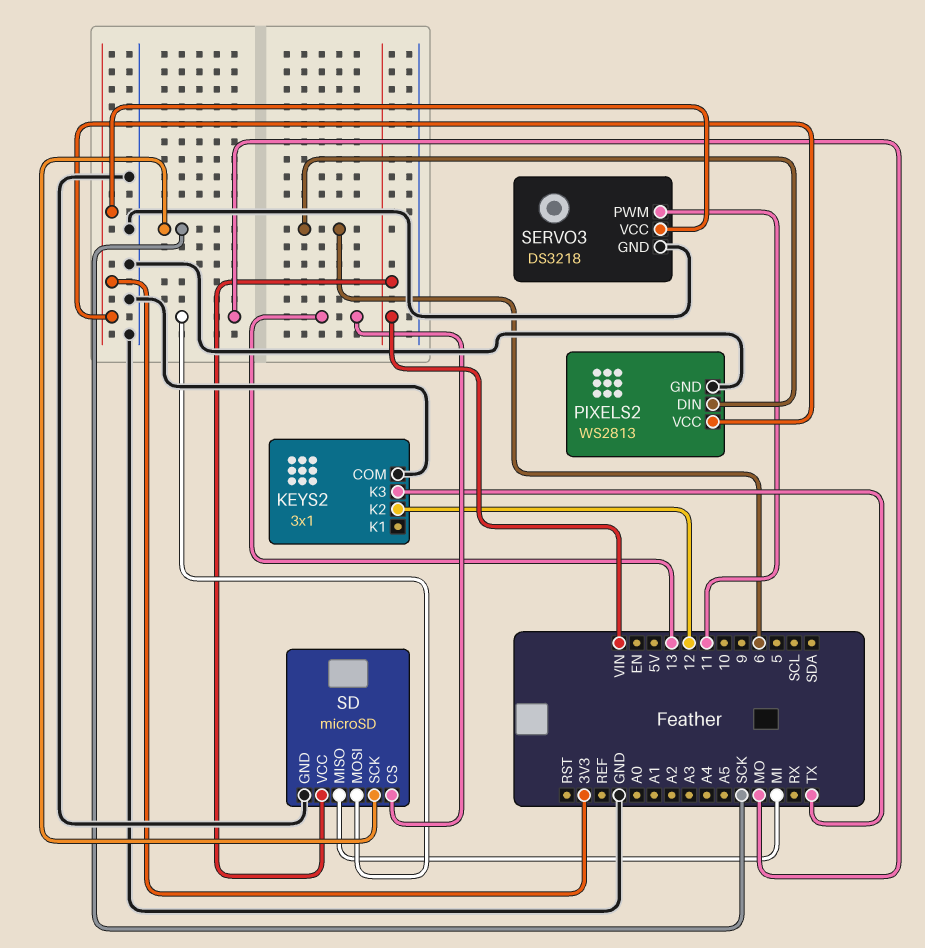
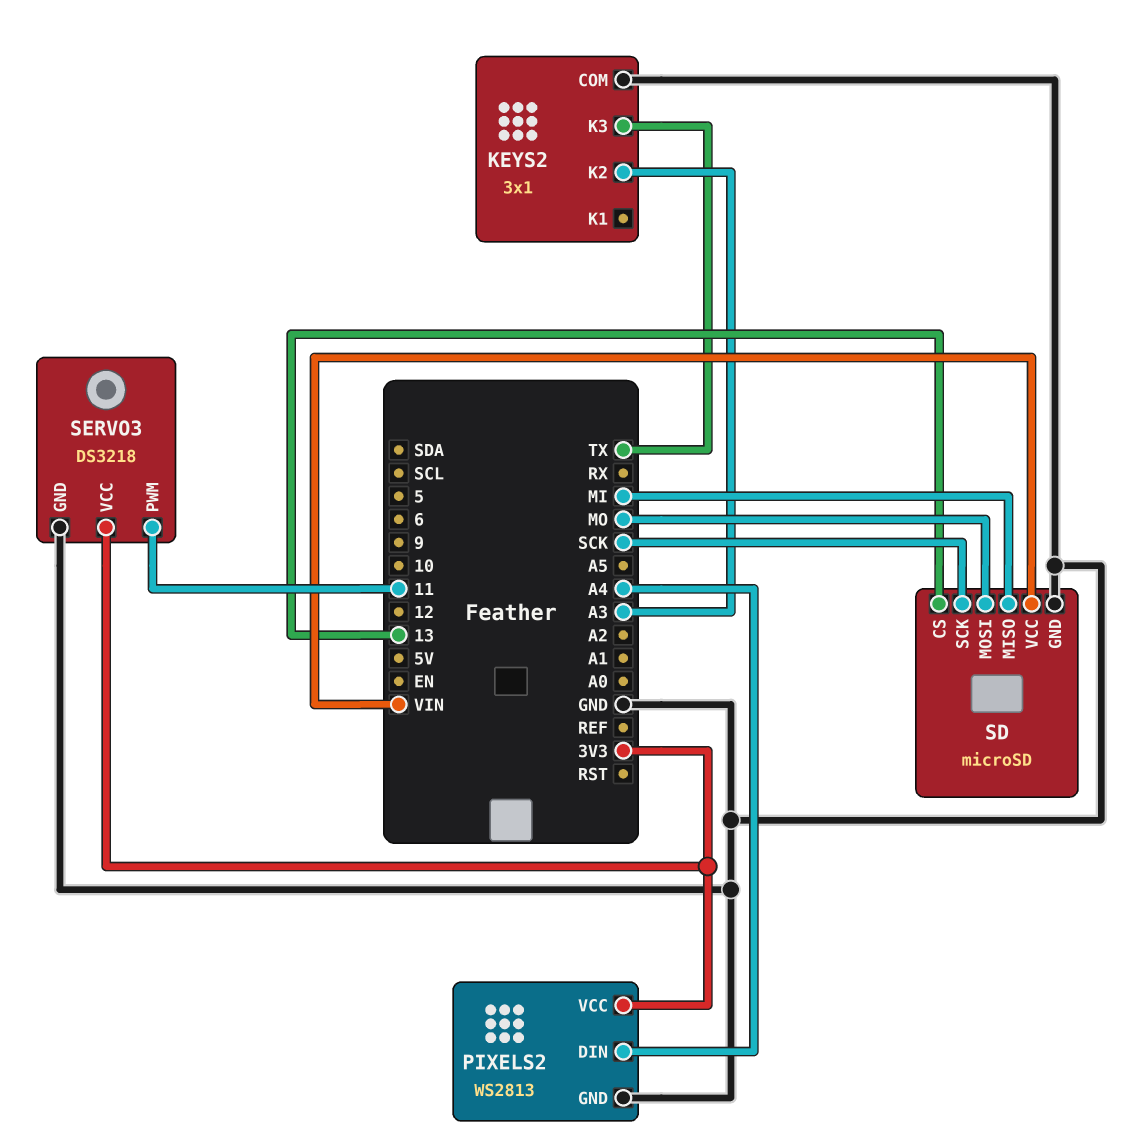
KEYS2 pin K2: 12 -> A3
PIXELS2 pin DIN: 6 -> A4

